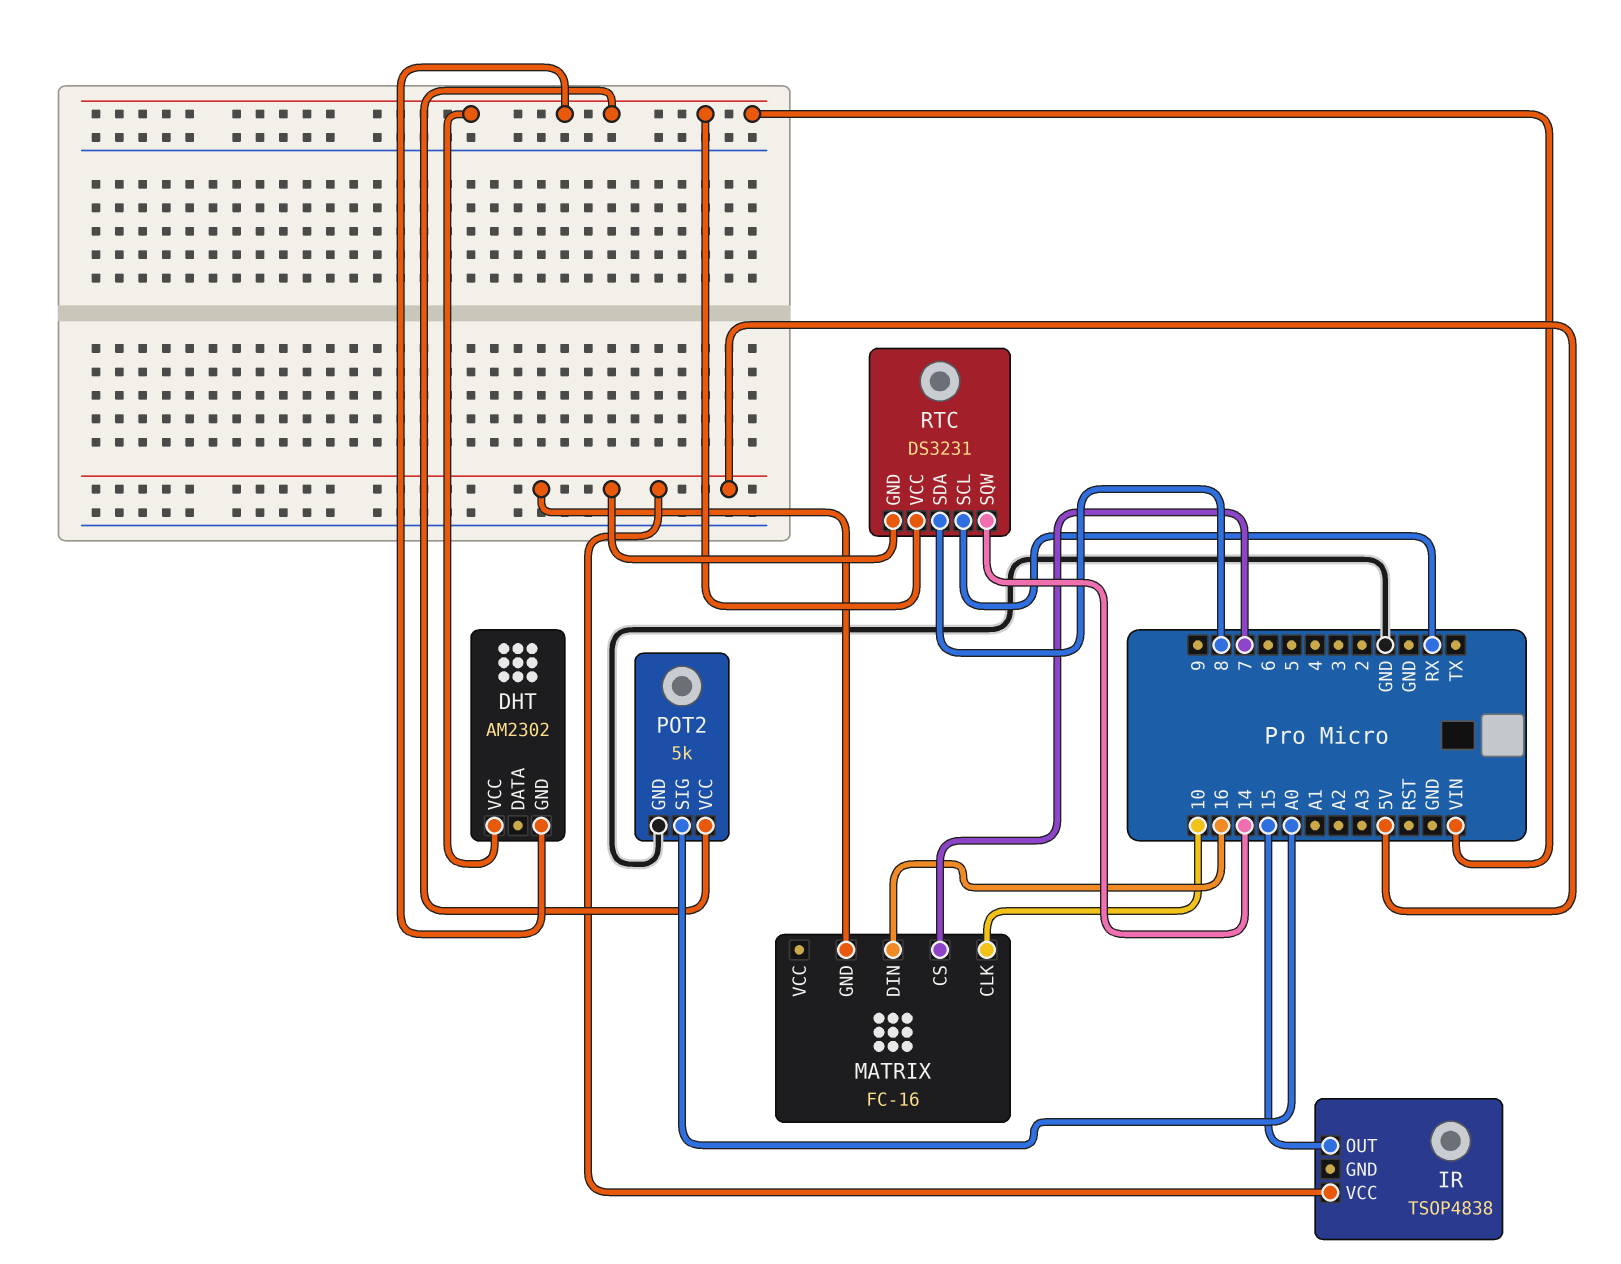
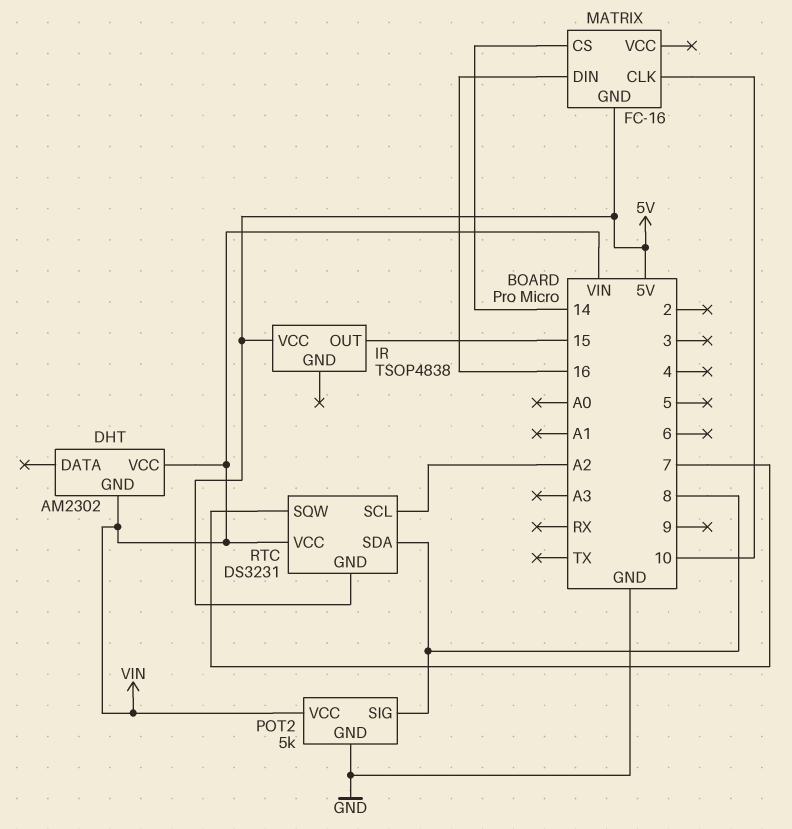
MATRIX pin CS: 7 -> 14
POT2 pin SIG: A0 -> 8
RTC pin SCL: RX -> A2
RTC pin SQW: 14 -> 7

